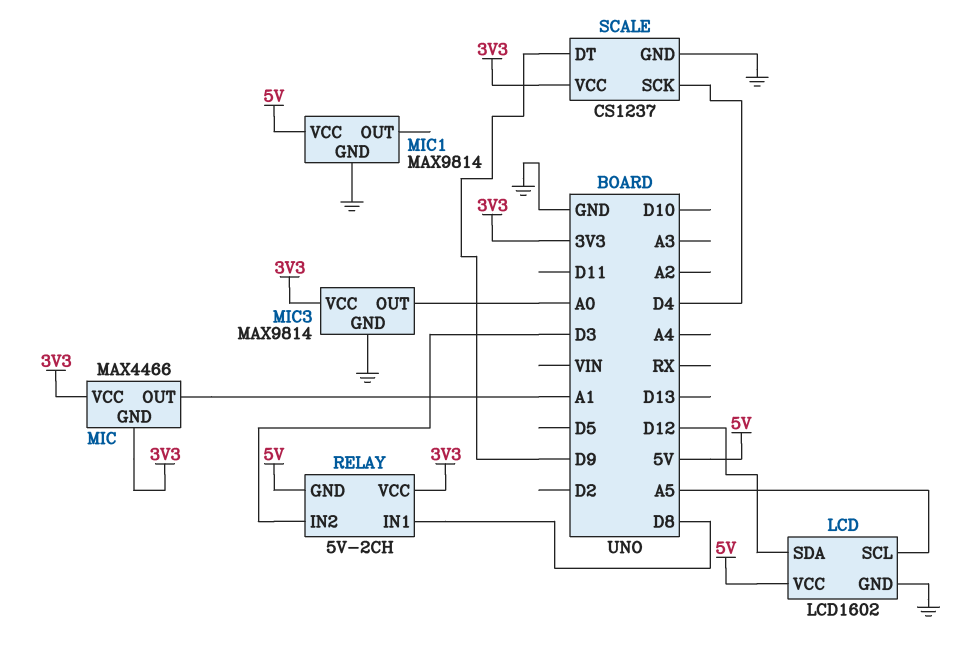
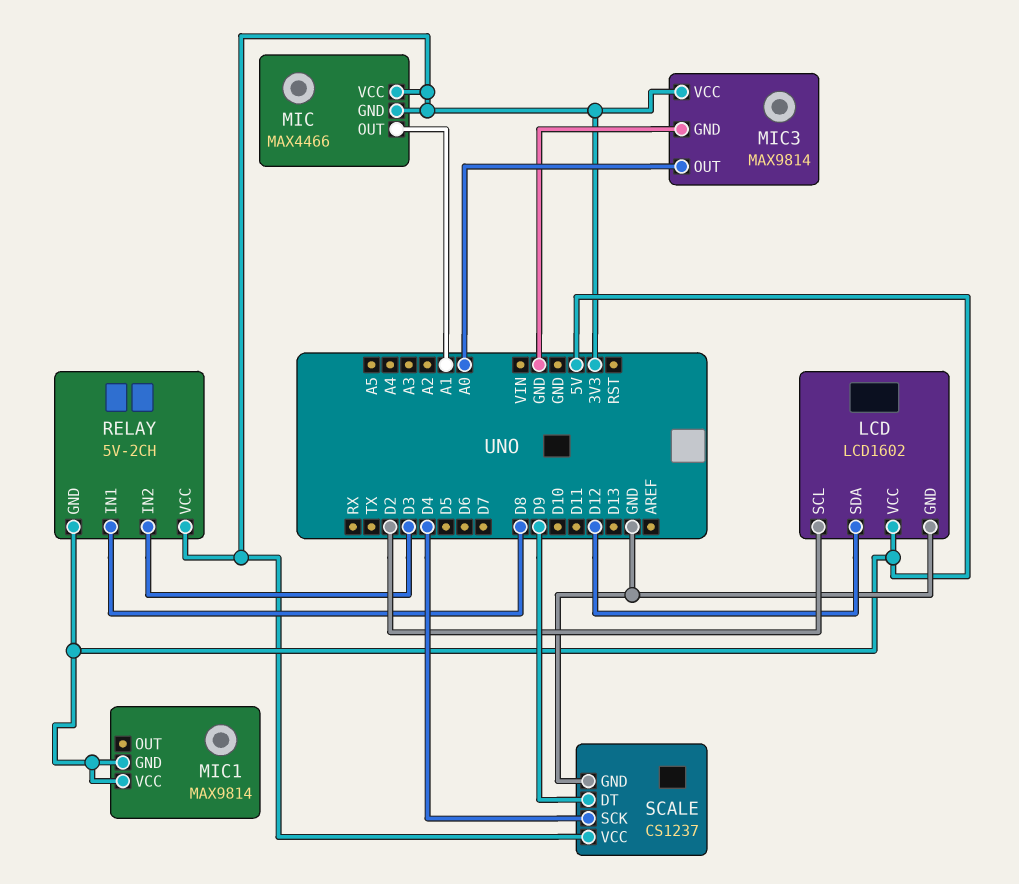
LCD pin SCL: A5 -> D2
MIC1 pin GND: GND -> 5V

